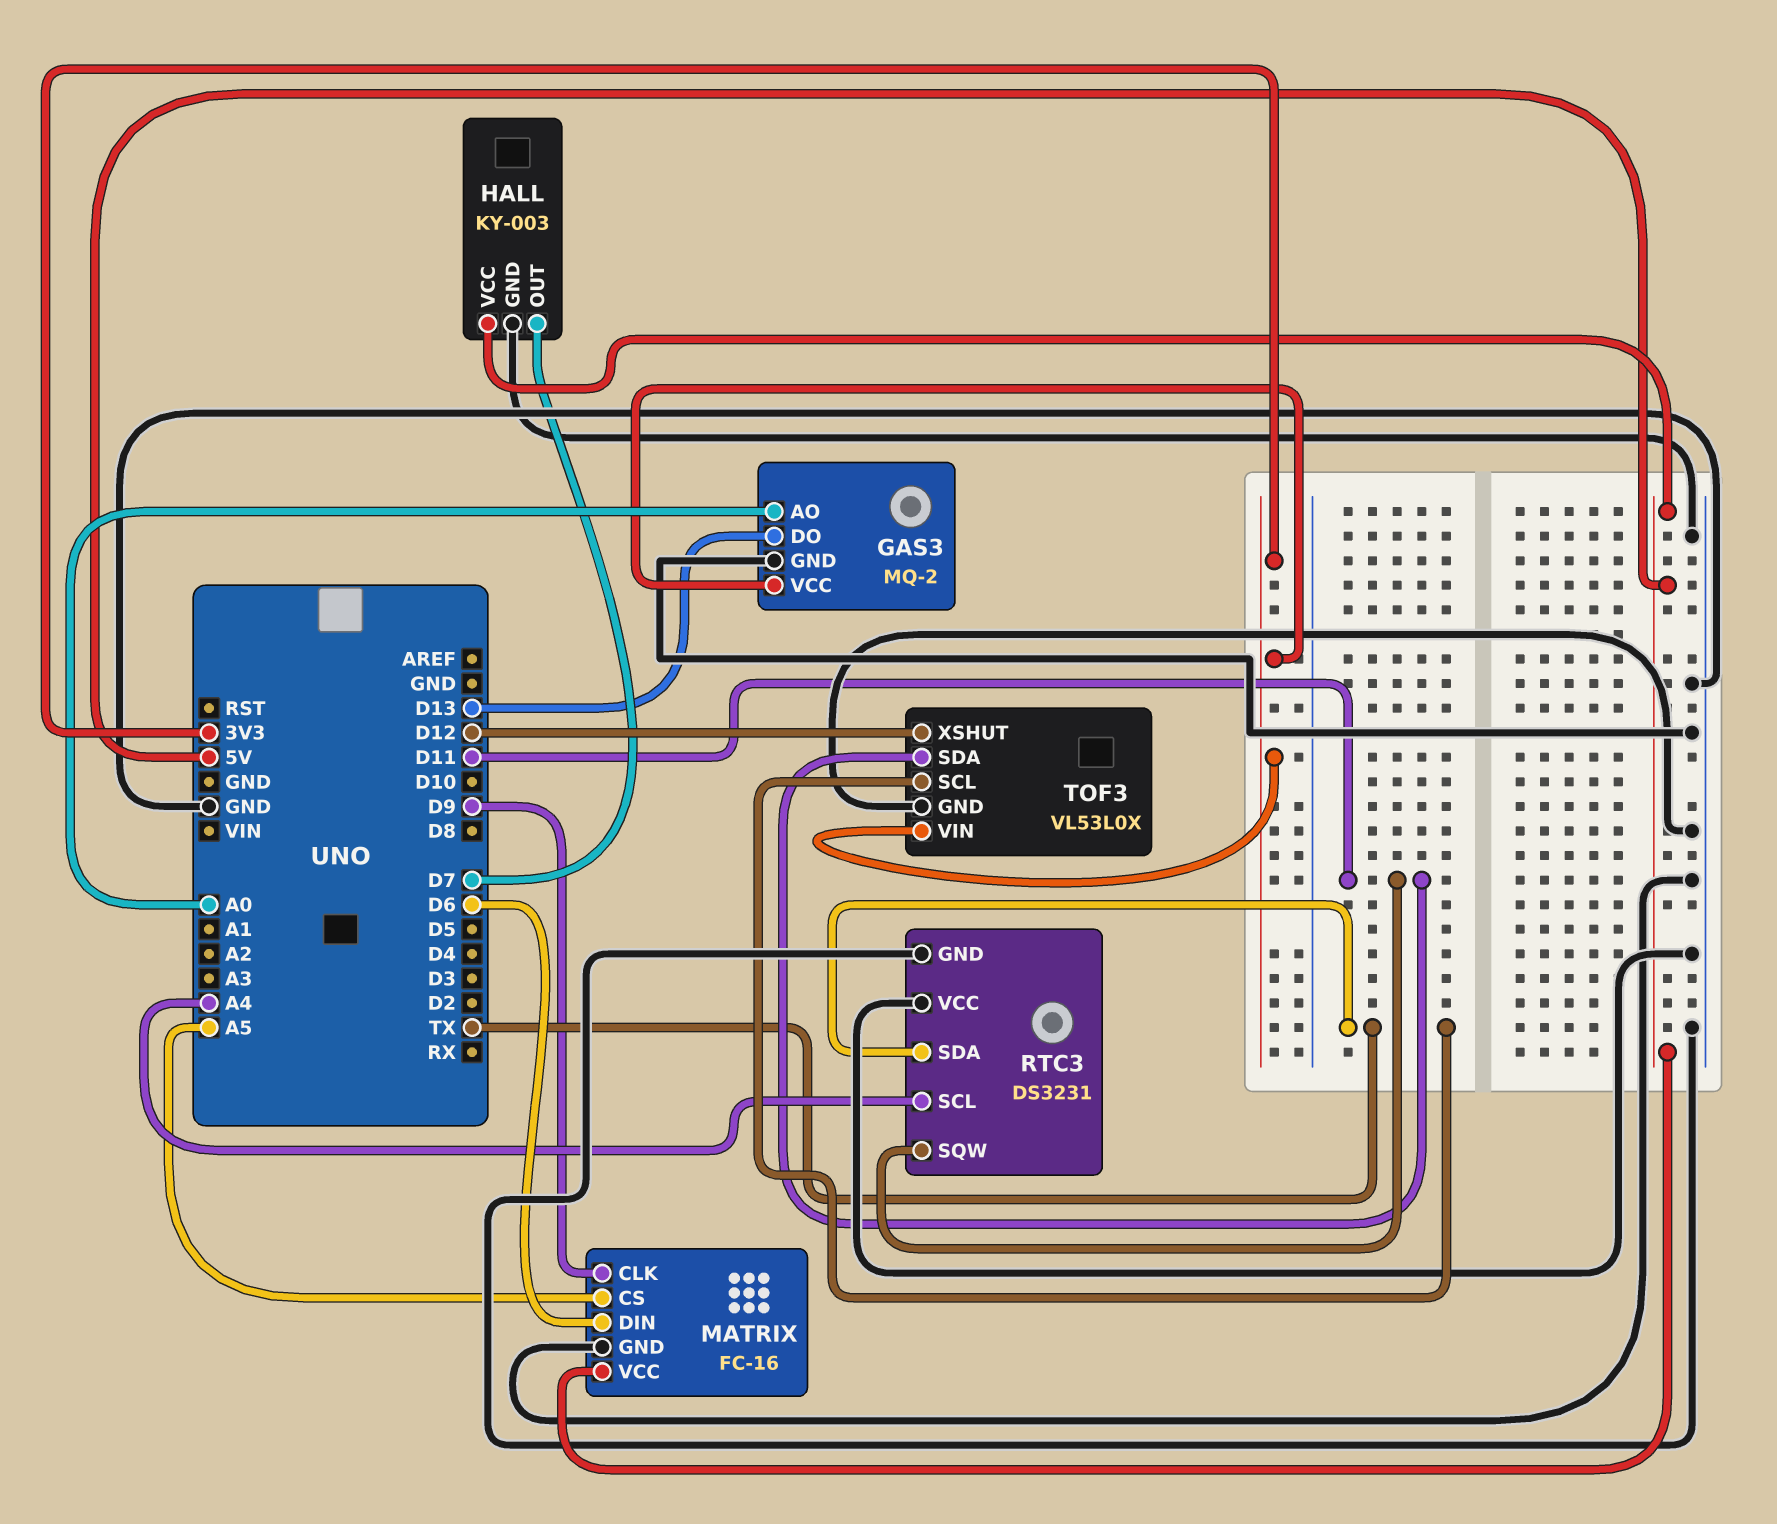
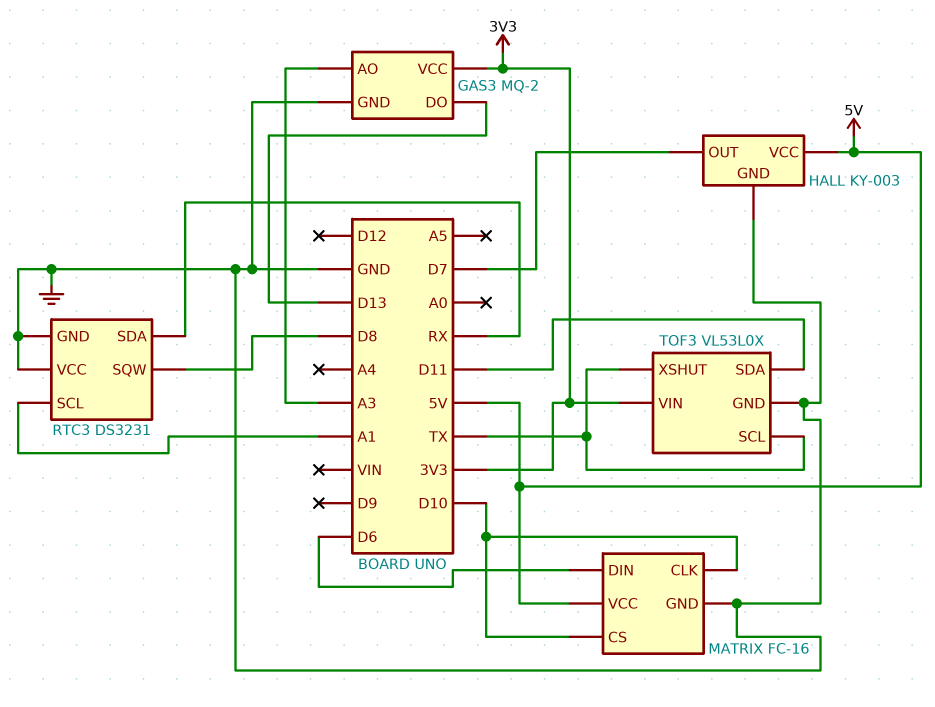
GAS3 pin AO: A0 -> A3
MATRIX pin CLK: D9 -> D10
MATRIX pin CS: A5 -> D10
RTC3 pin SCL: A4 -> A1
RTC3 pin SDA: TX -> RX
RTC3 pin SQW: D11 -> D8
TOF3 pin XSHUT: D12 -> TX

